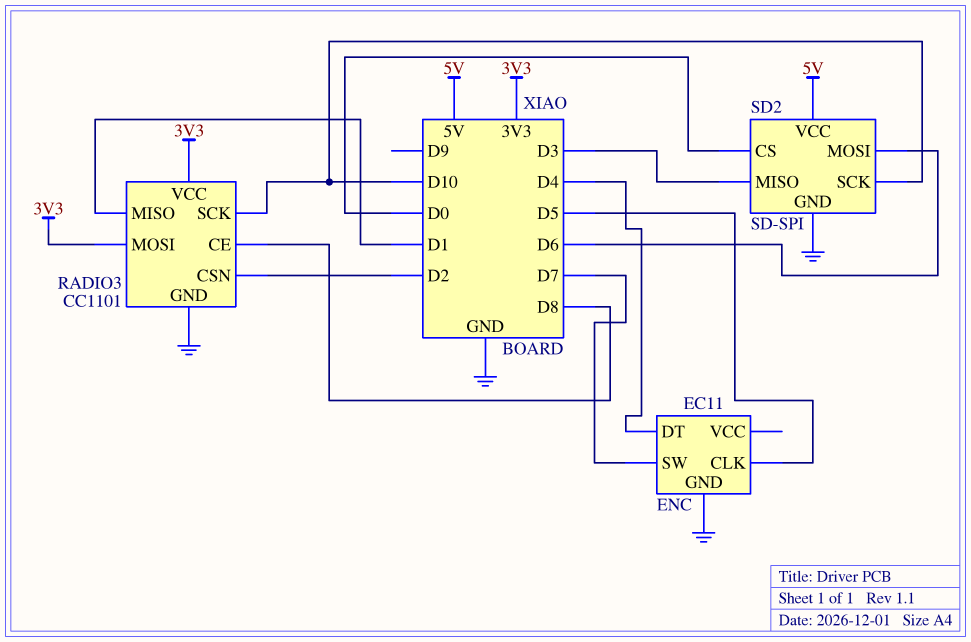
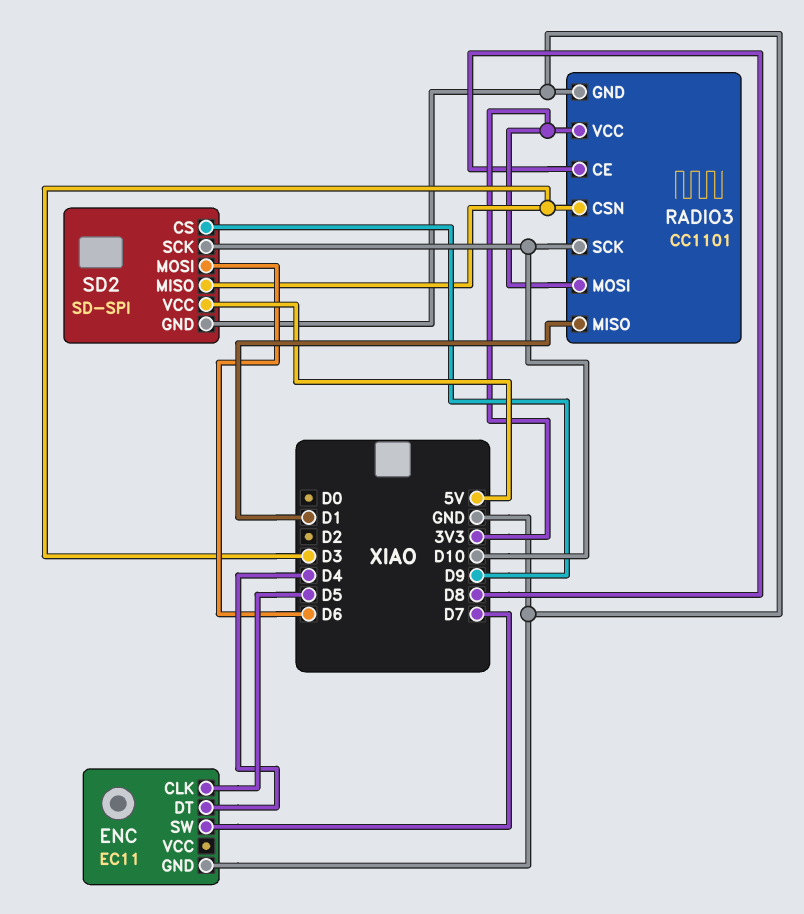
RADIO3 pin CSN: D2 -> D3
SD2 pin CS: D0 -> D9

